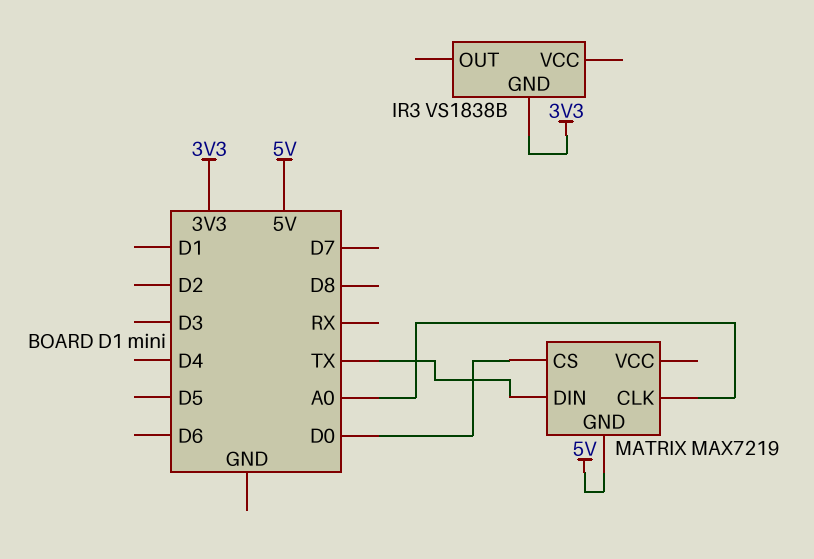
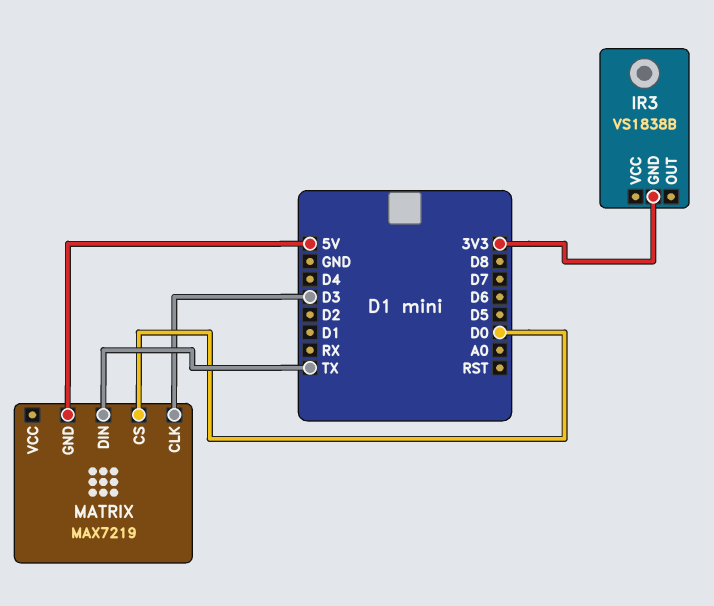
MATRIX pin CLK: A0 -> D3

